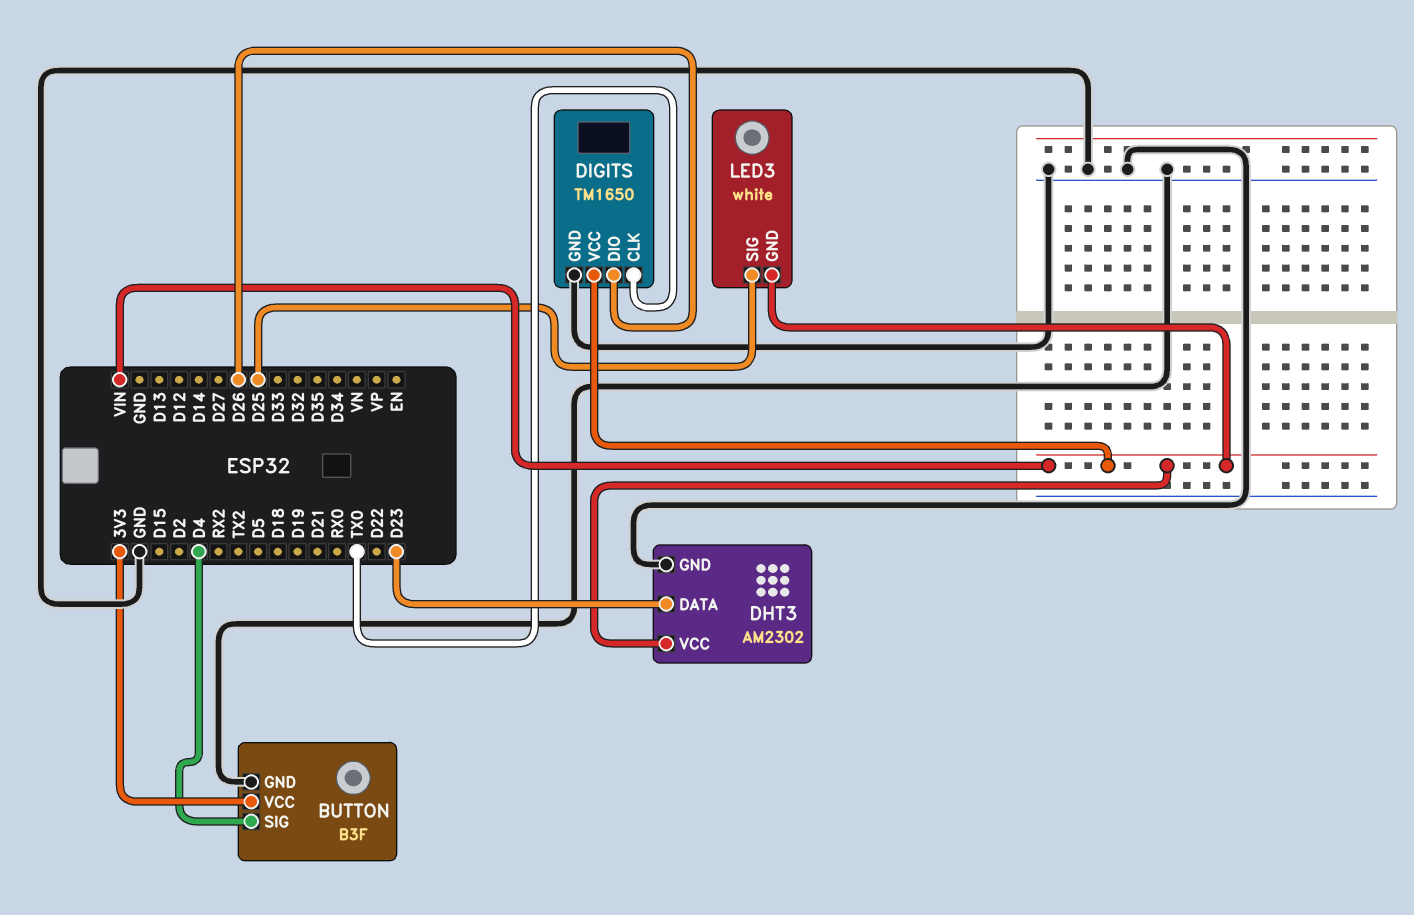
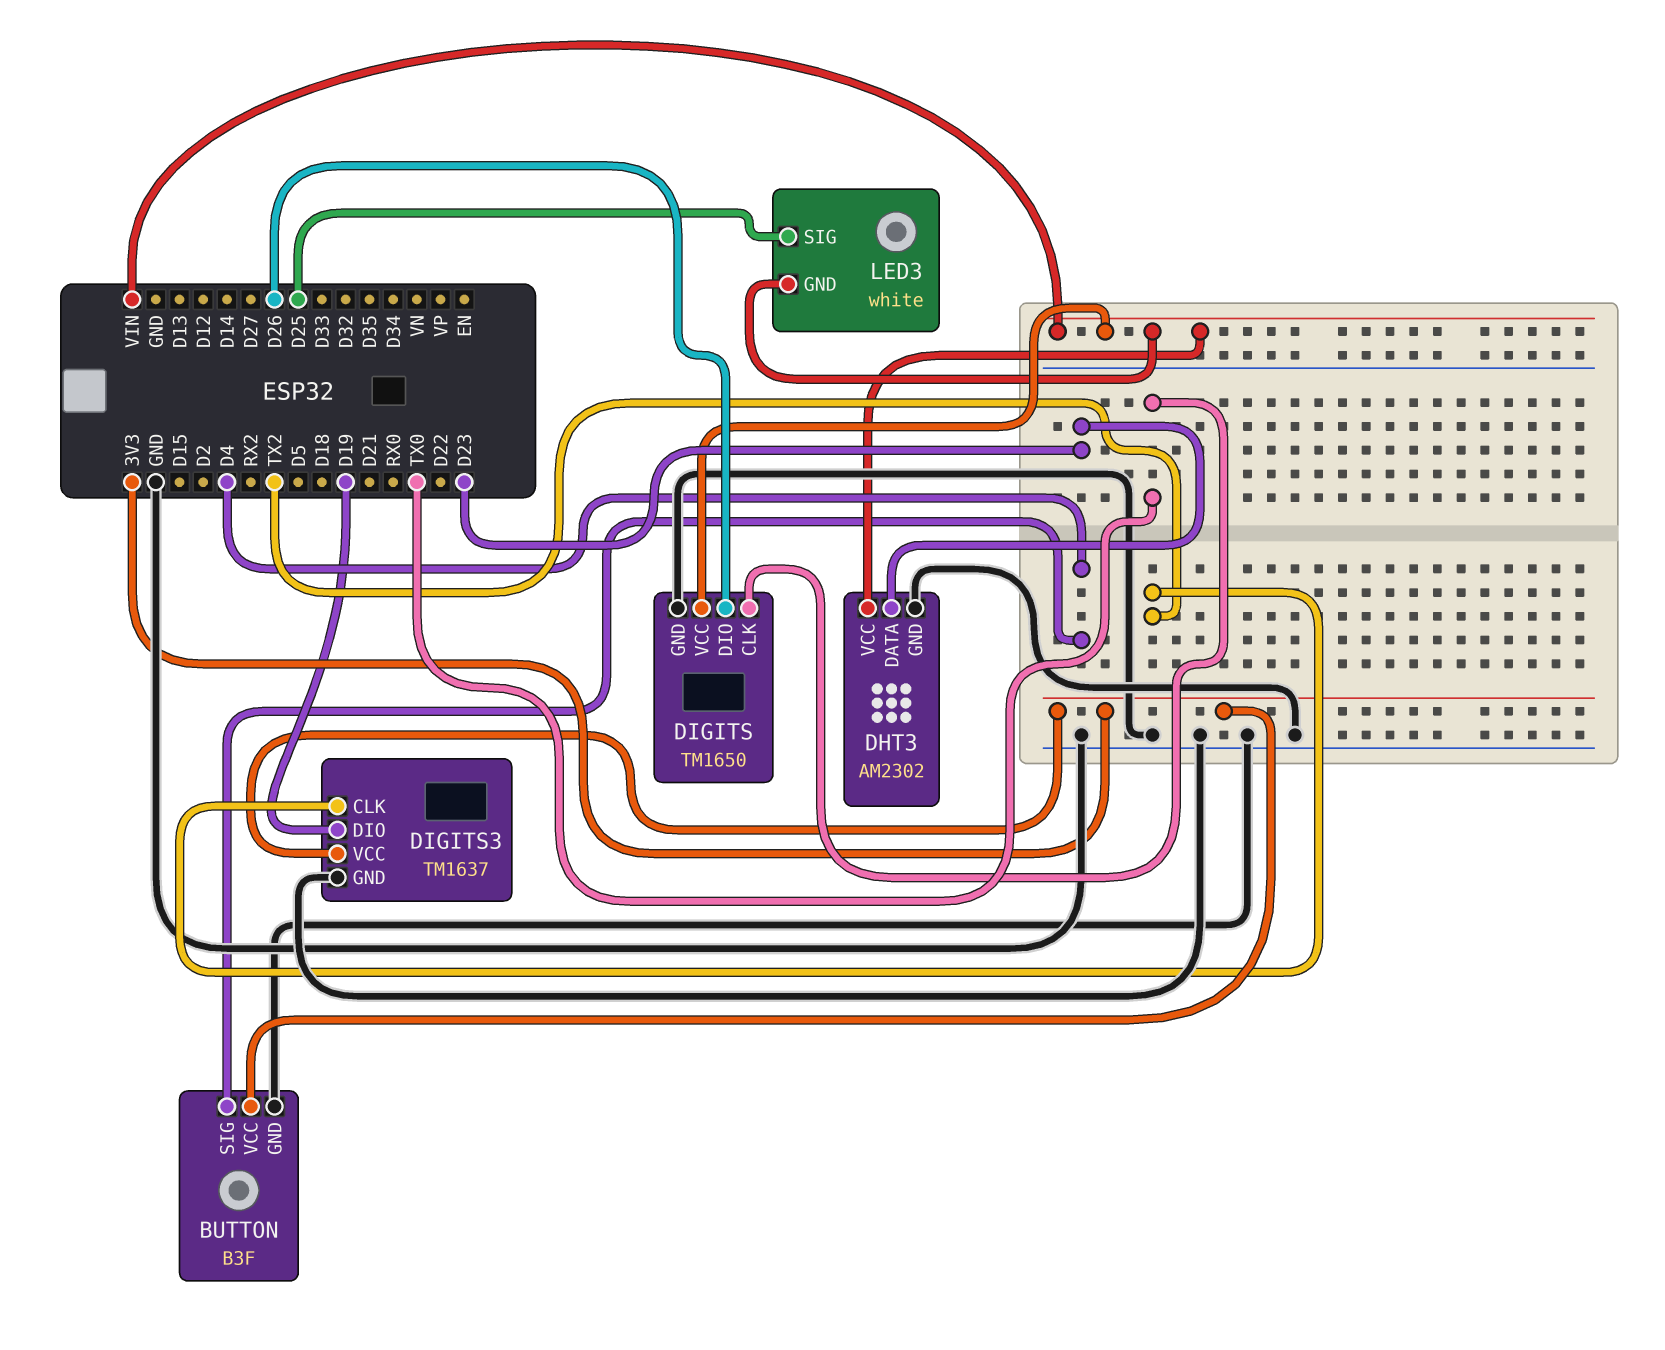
DIGITS3: none -> TM1637
DIGITS3 pin CLK: none -> TX2
DIGITS3 pin DIO: none -> D19
DIGITS3 pin GND: none -> GND
DIGITS3 pin VCC: none -> 3V3

